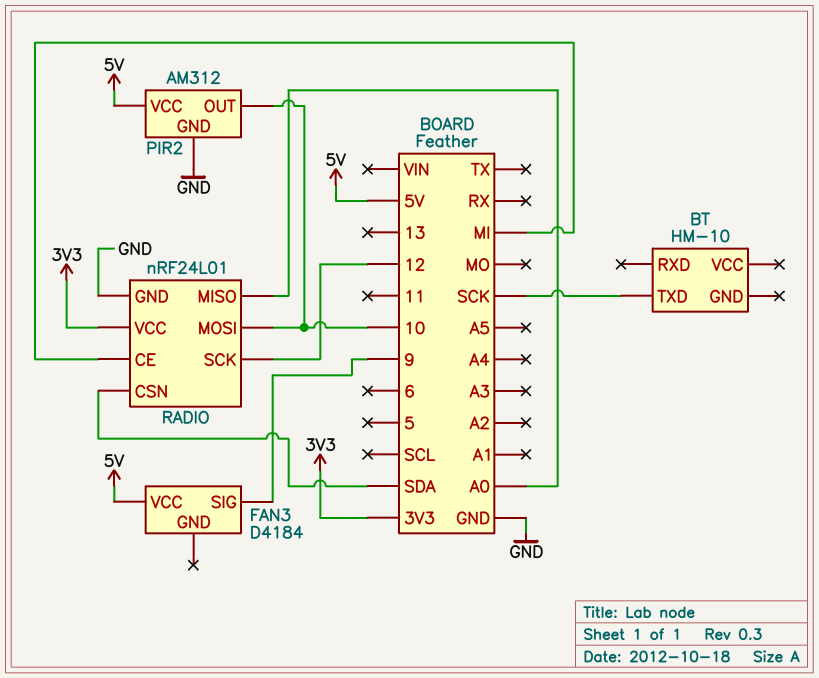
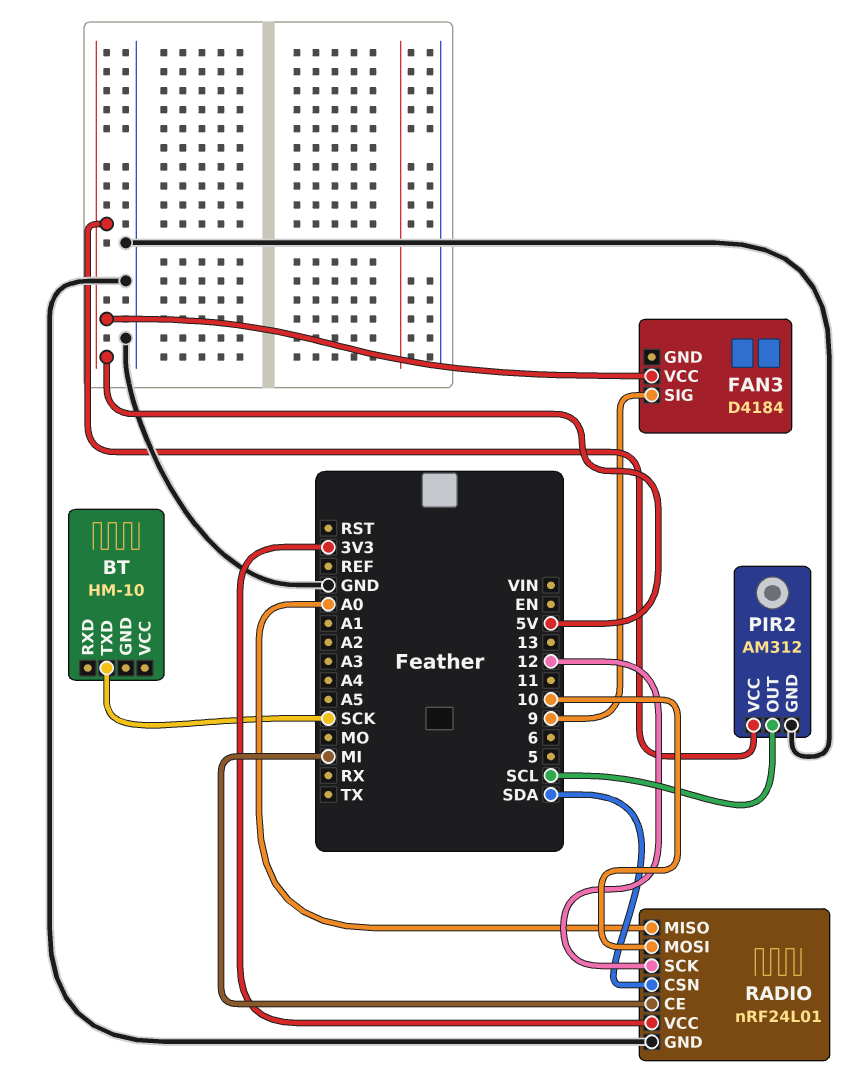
PIR2 pin OUT: 10 -> SCL

